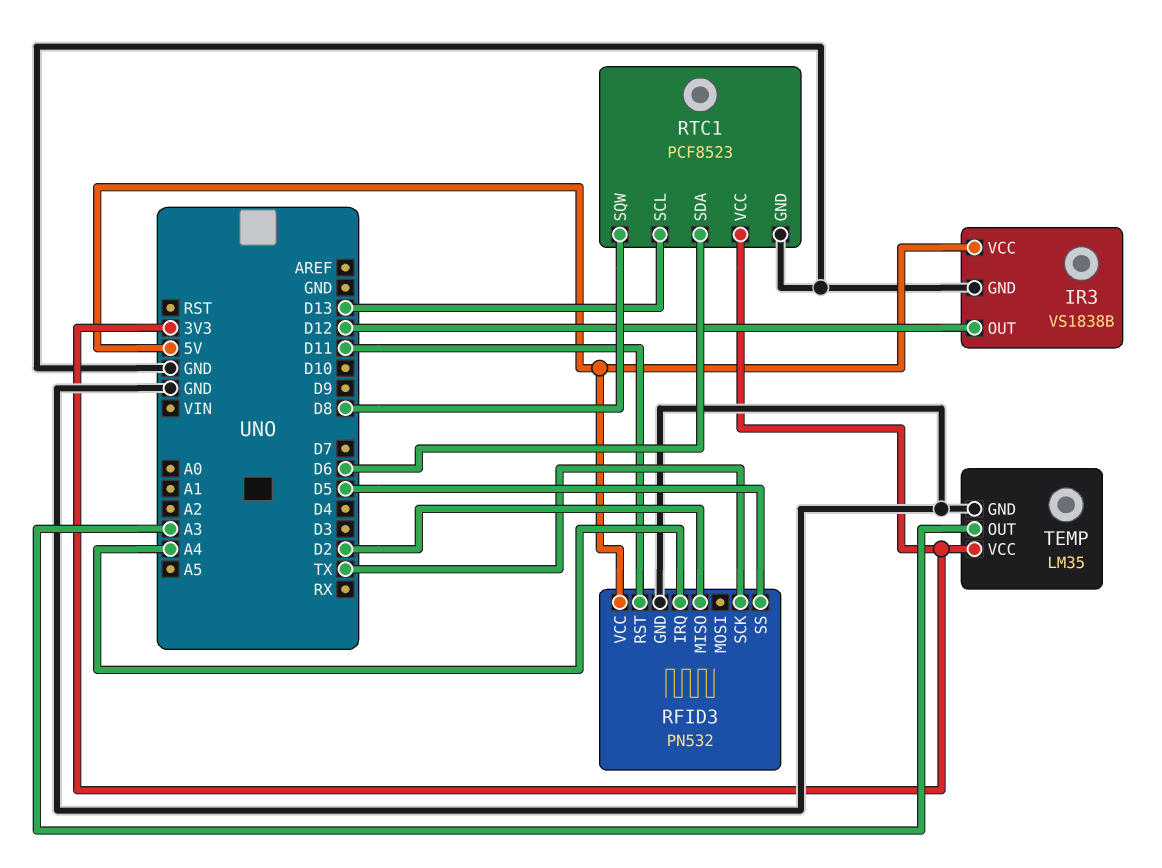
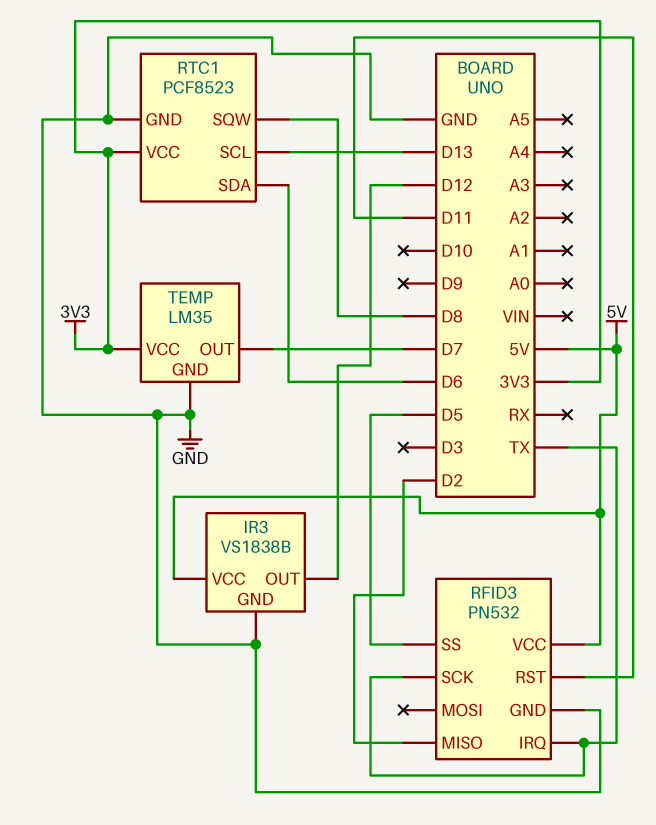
RFID3 pin IRQ: A4 -> TX
TEMP pin OUT: A3 -> D7

